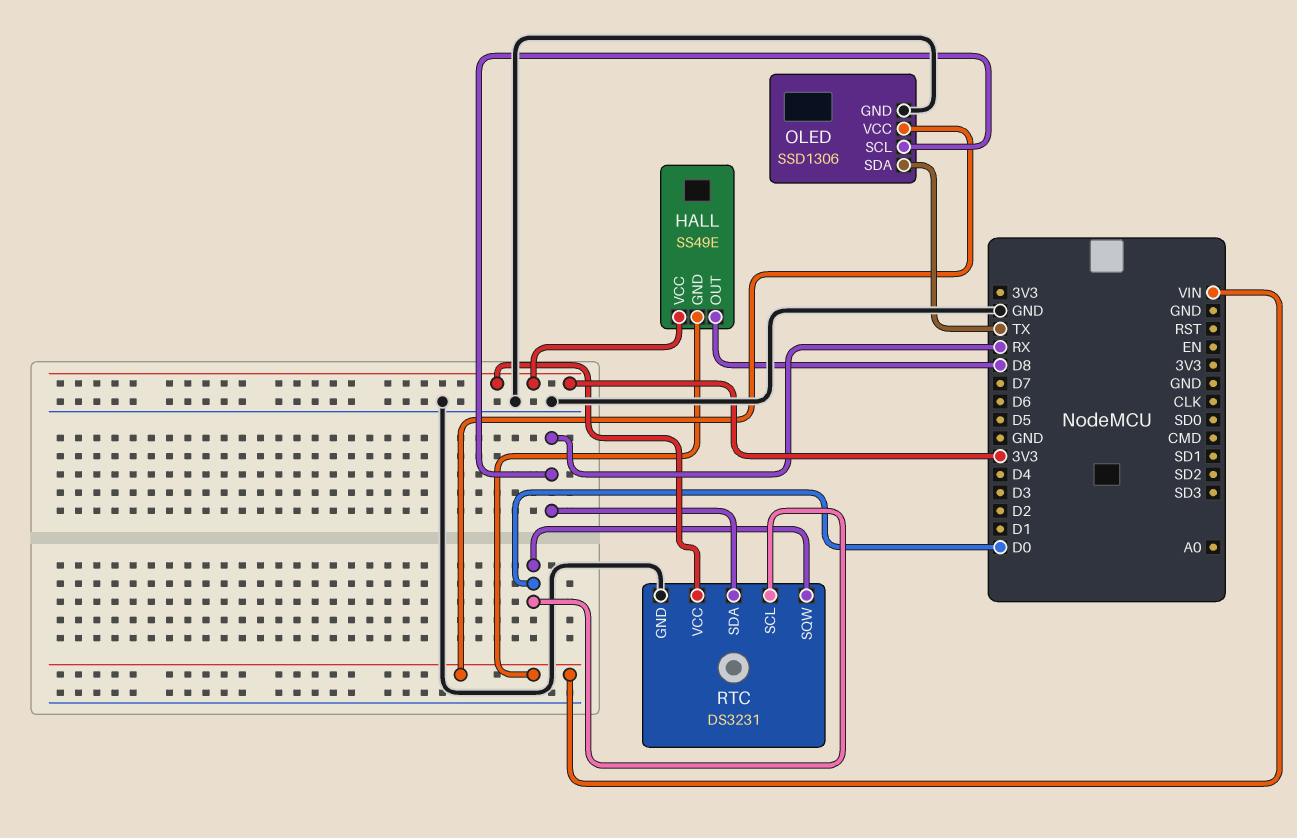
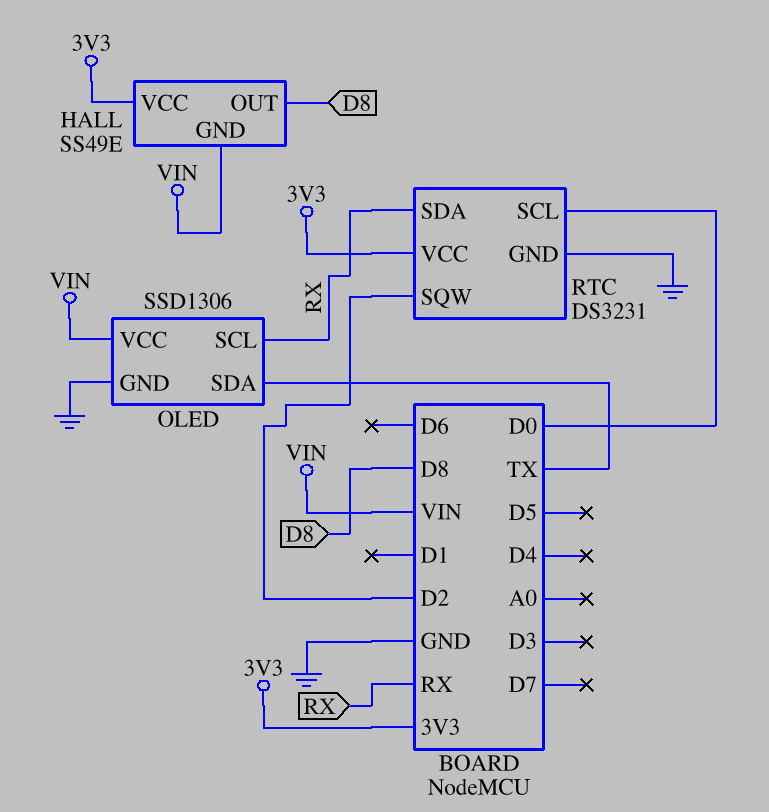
RTC pin SQW: D0 -> D2

